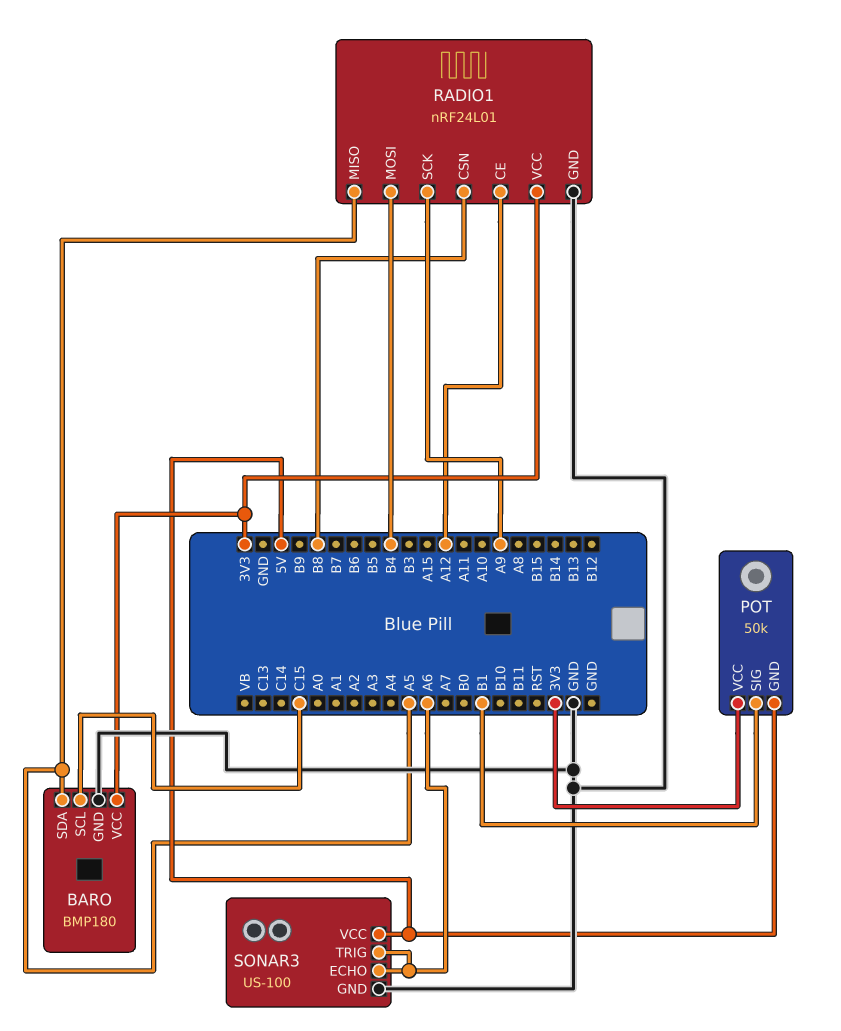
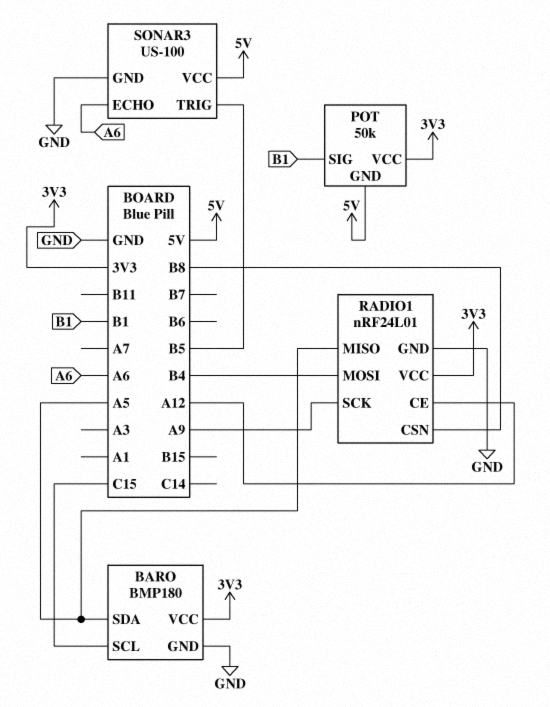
SONAR3 pin TRIG: A6 -> B5

